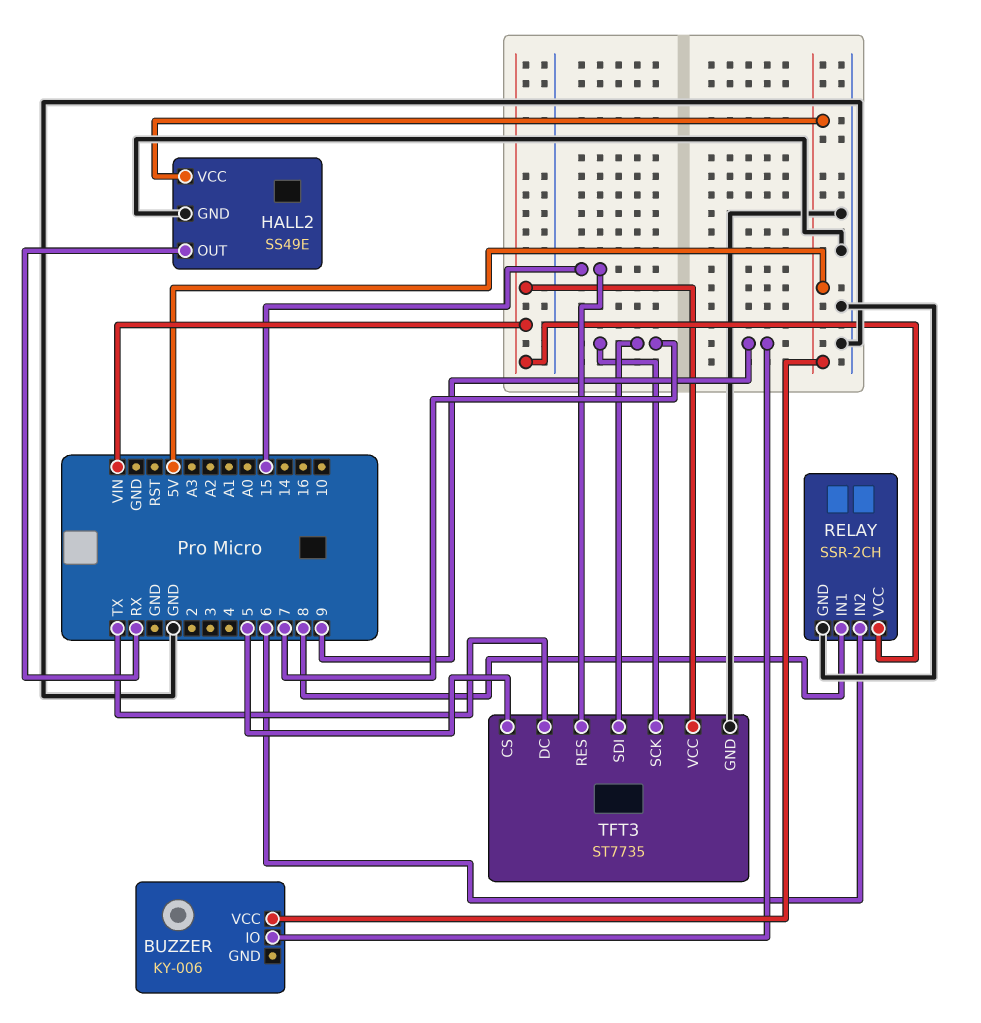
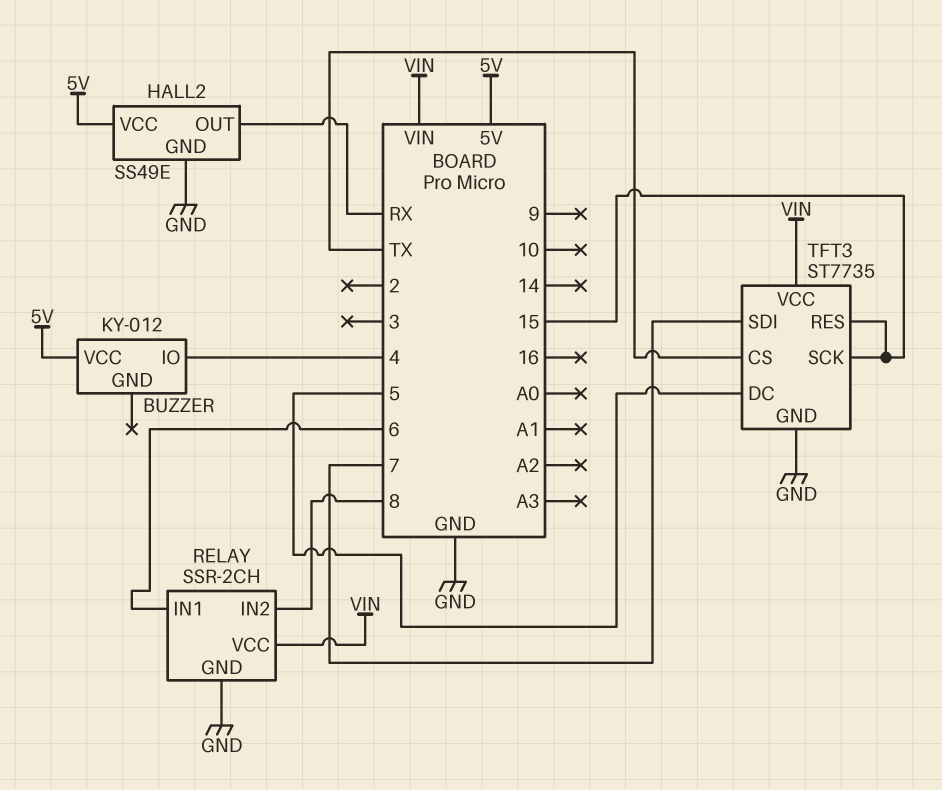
BUZZER: KY-006 -> KY-012
BUZZER pin IO: 9 -> 4
RELAY pin IN1: 8 -> 6
RELAY pin IN2: 6 -> 8
TFT3 pin CS: 5 -> TX
TFT3 pin DC: TX -> 5
TFT3 pin SCK: 7 -> 15

